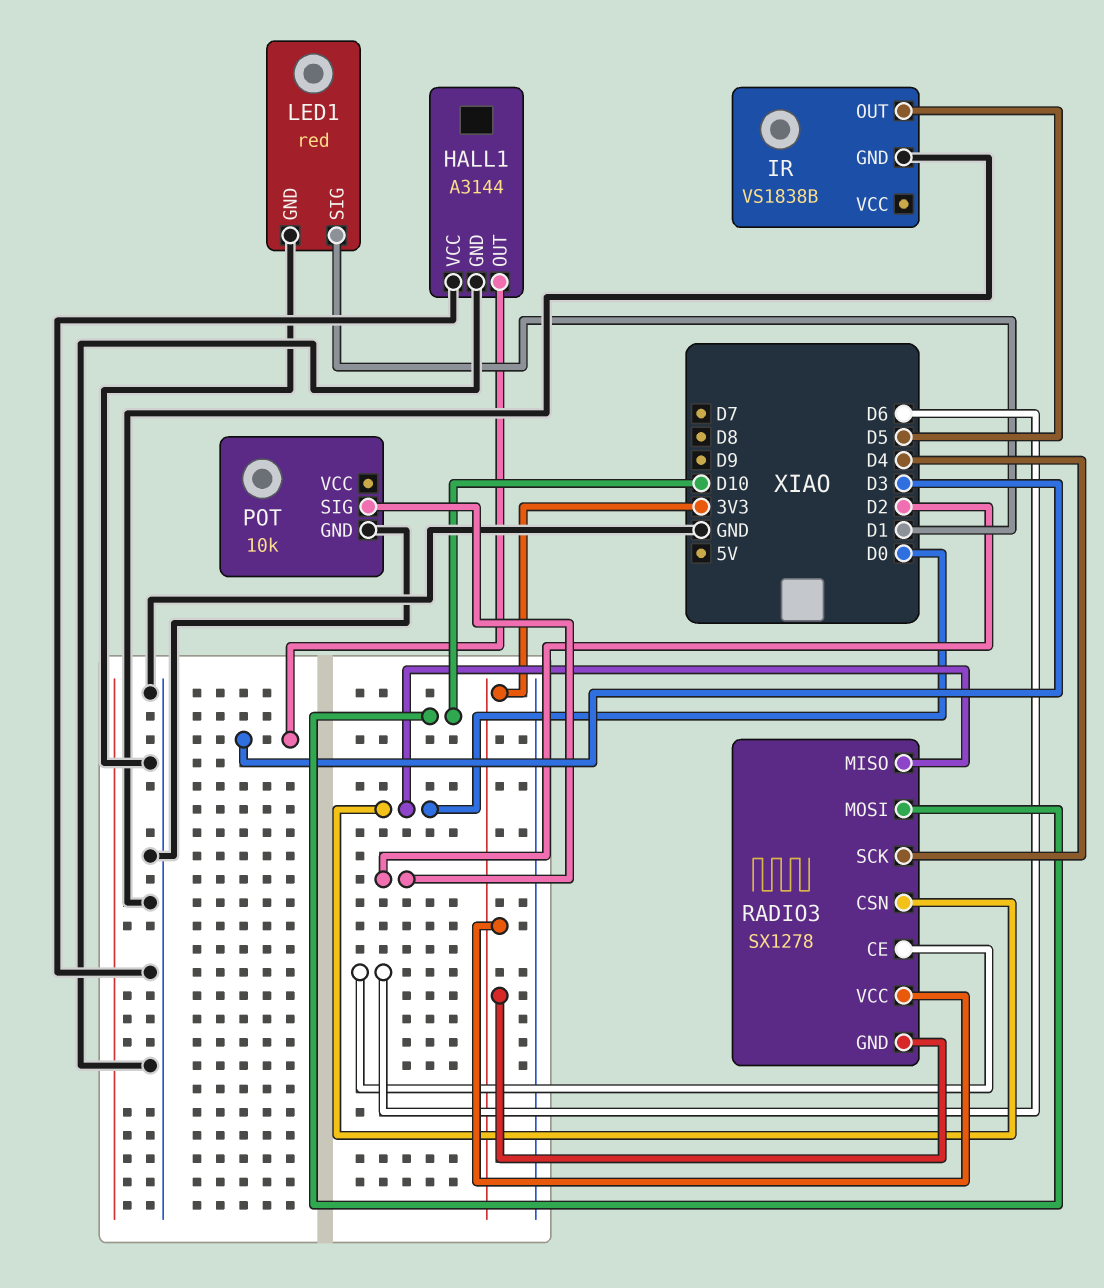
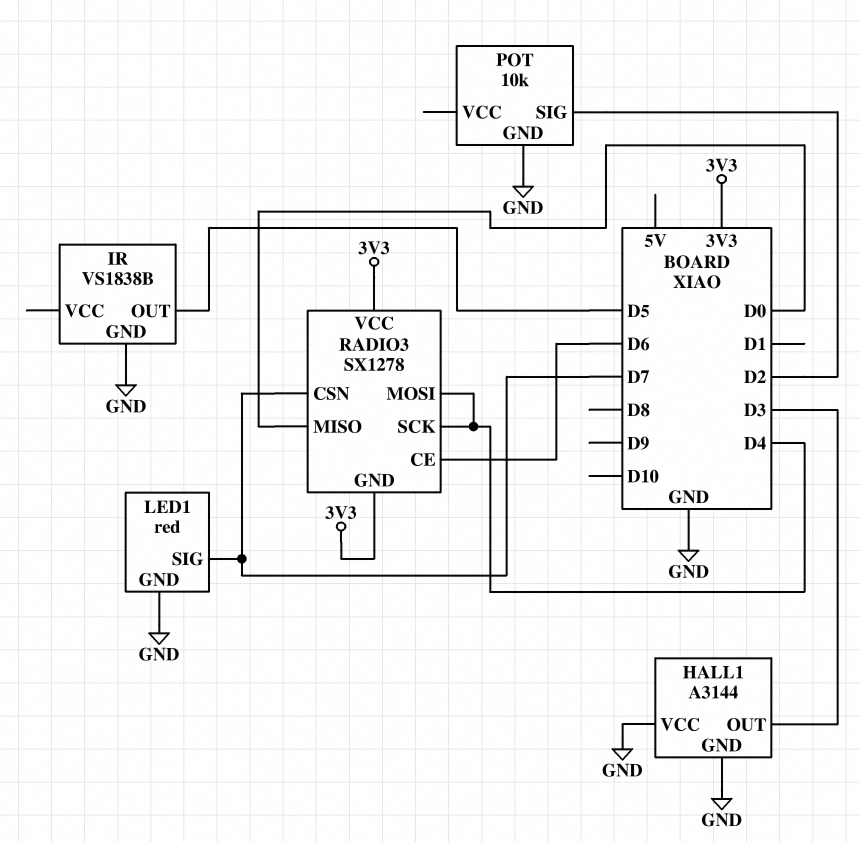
LED1 pin SIG: D1 -> D7
RADIO3 pin CSN: D0 -> D7
RADIO3 pin MOSI: D10 -> D4

